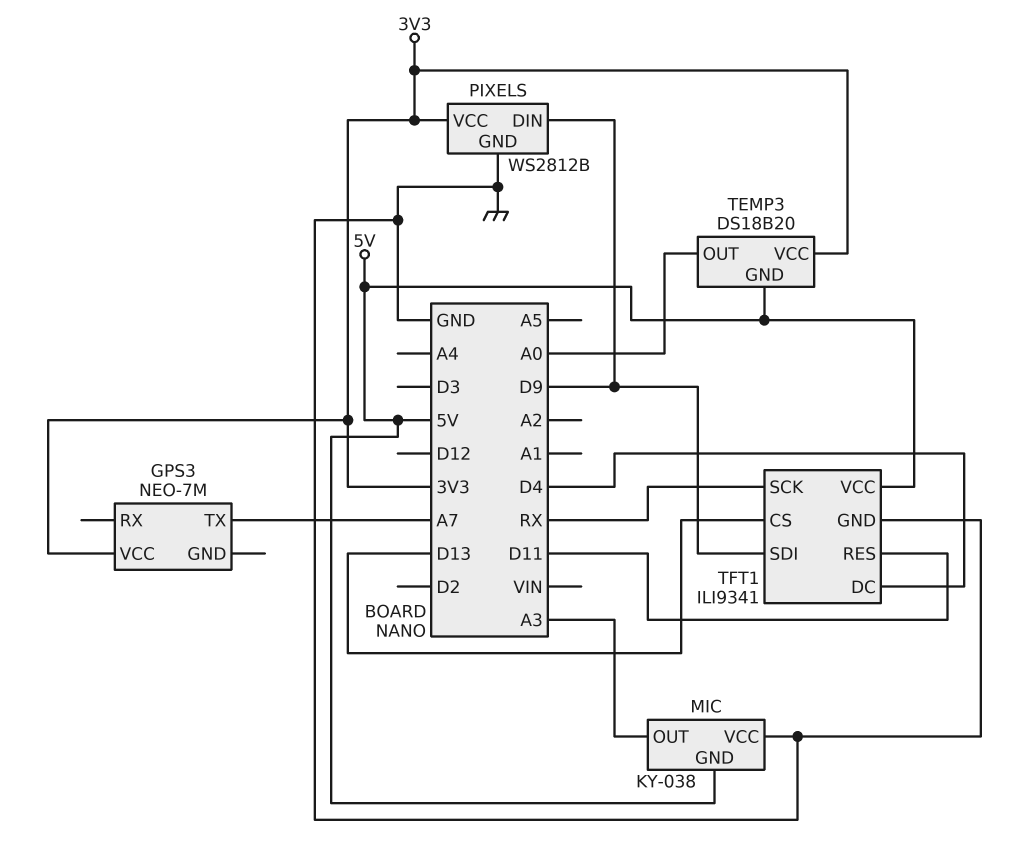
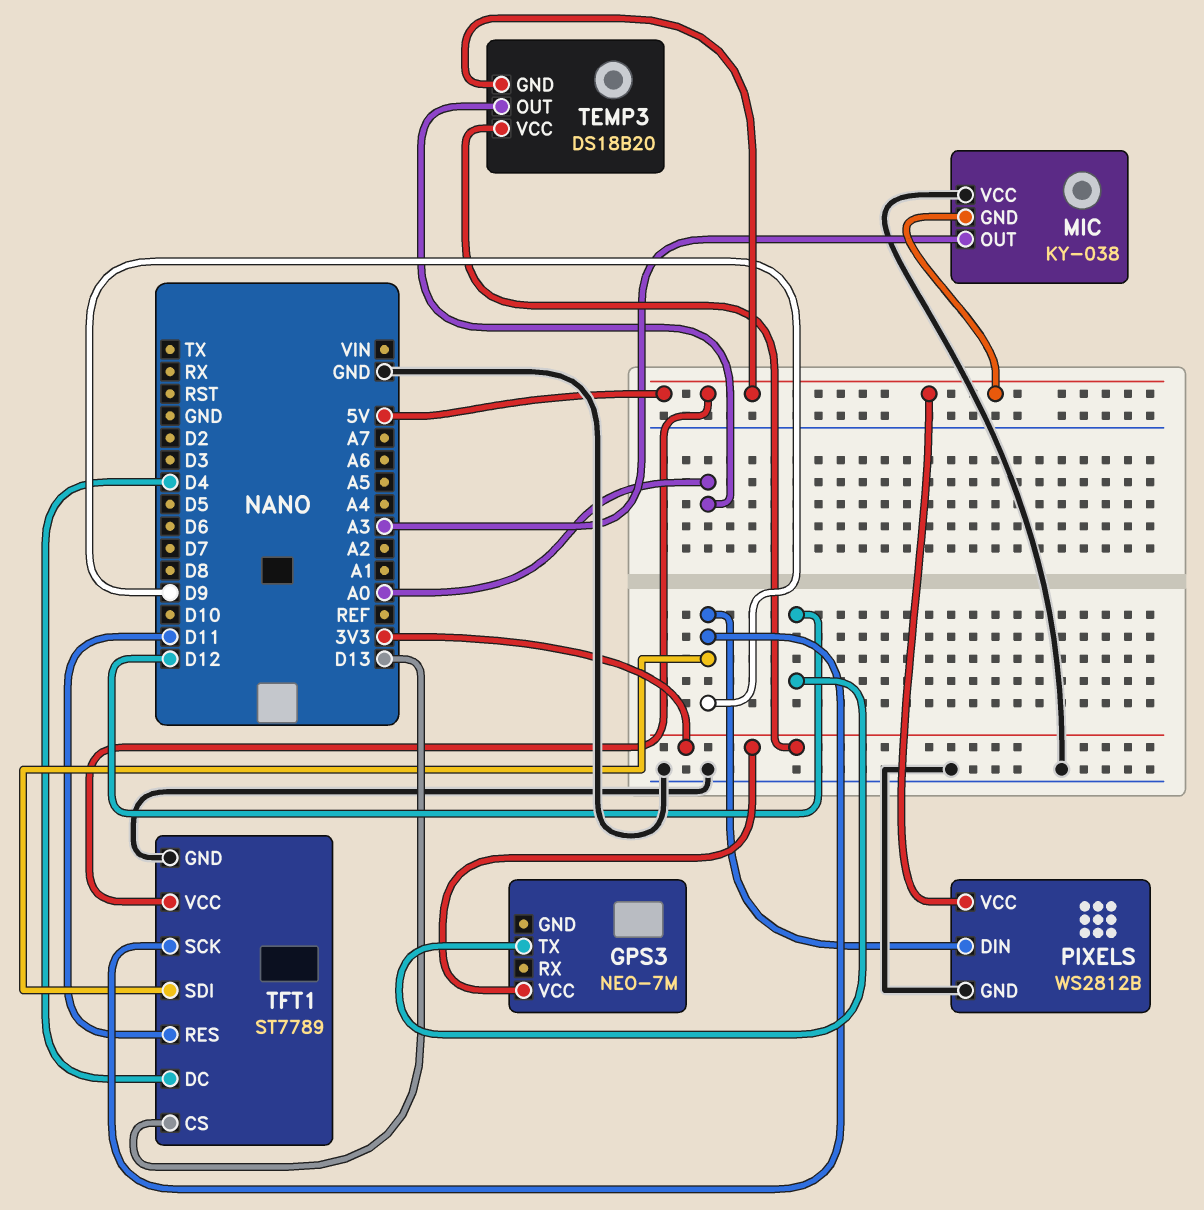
GPS3 pin TX: A7 -> D12
PIXELS pin VCC: 3V3 -> 5V
TFT1: ILI9341 -> ST7789
TFT1 pin SCK: RX -> D9

